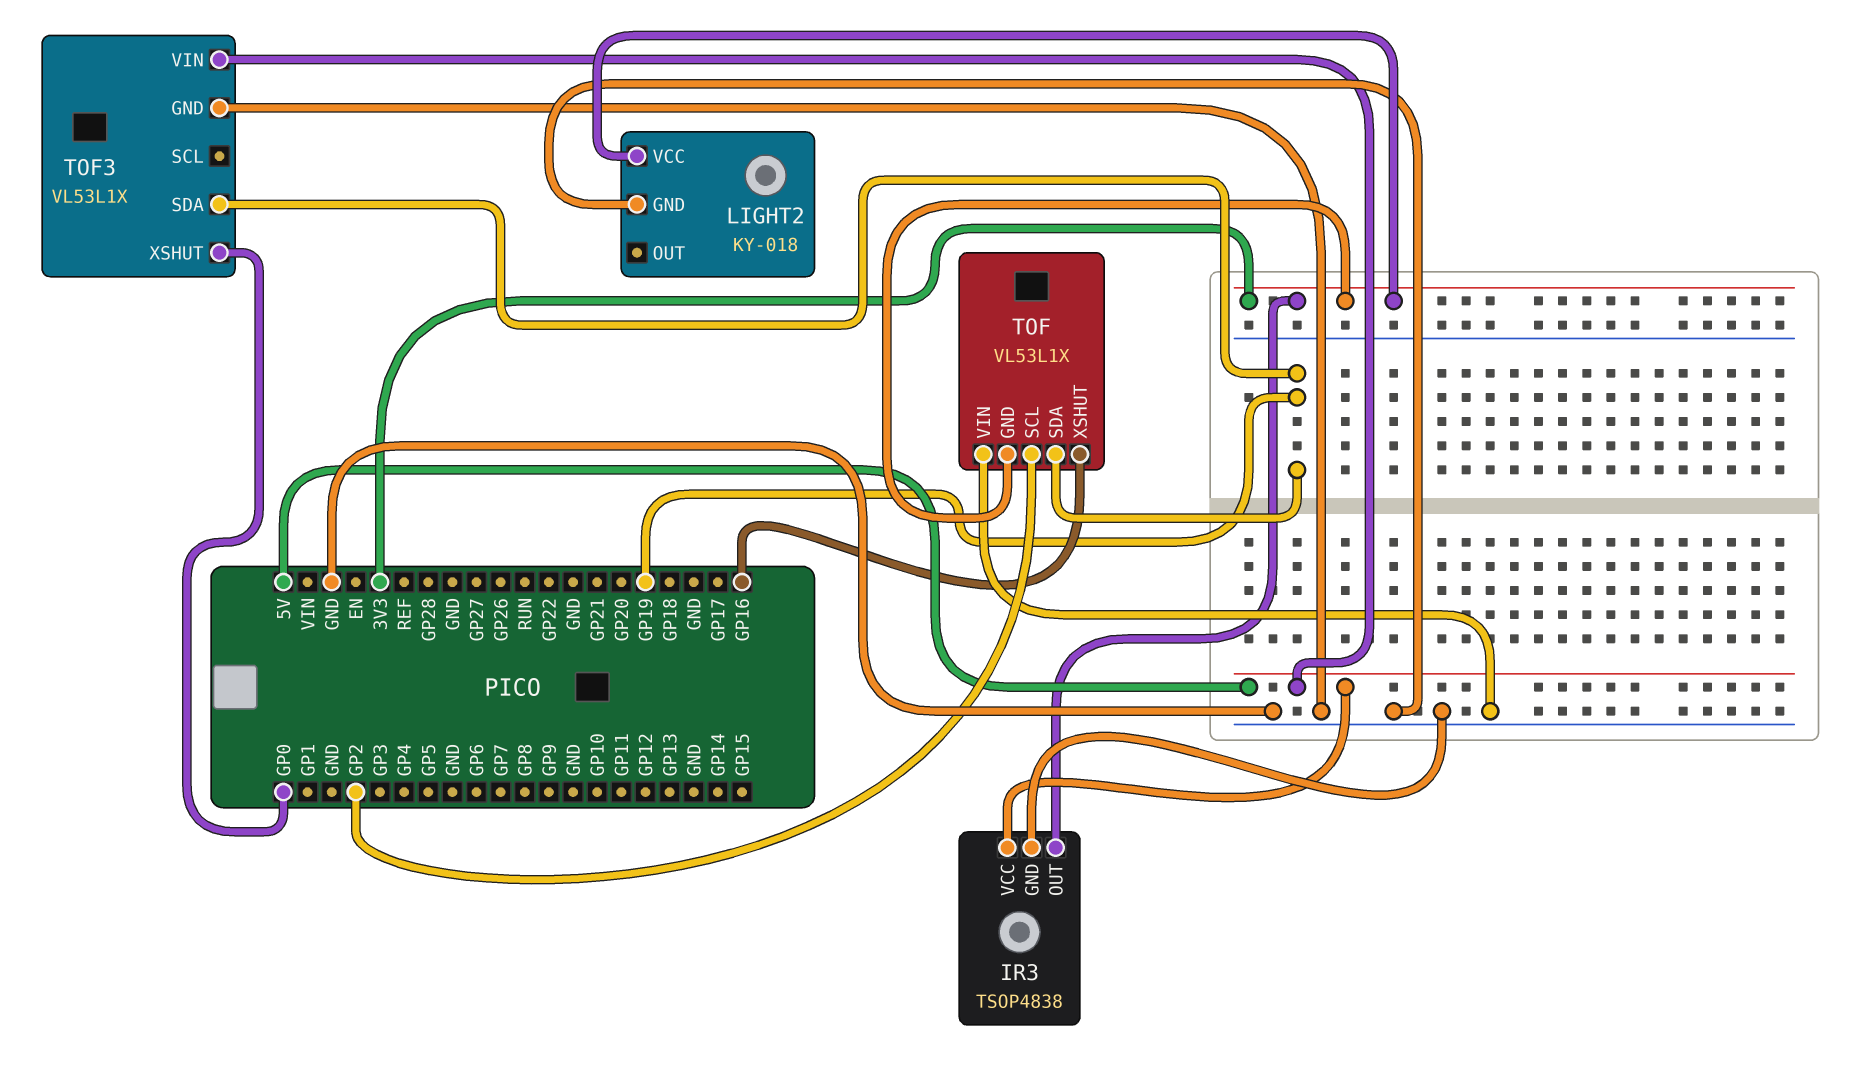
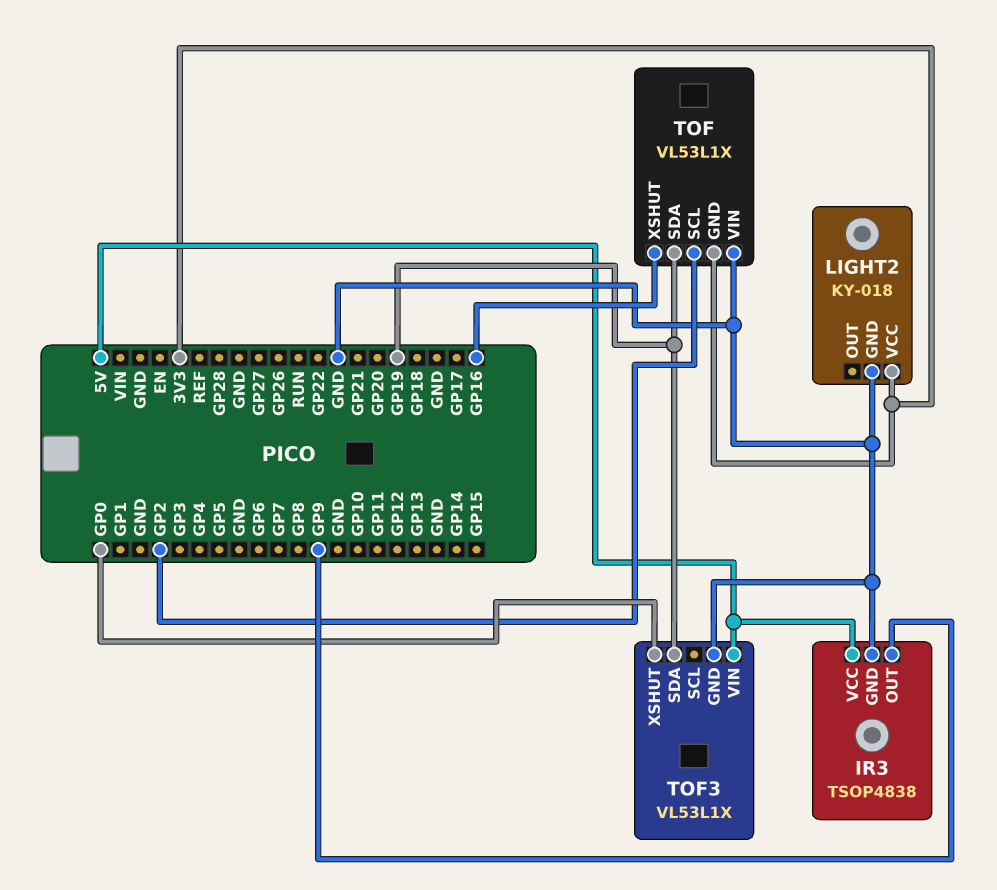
IR3 pin OUT: 3V3 -> GP9

